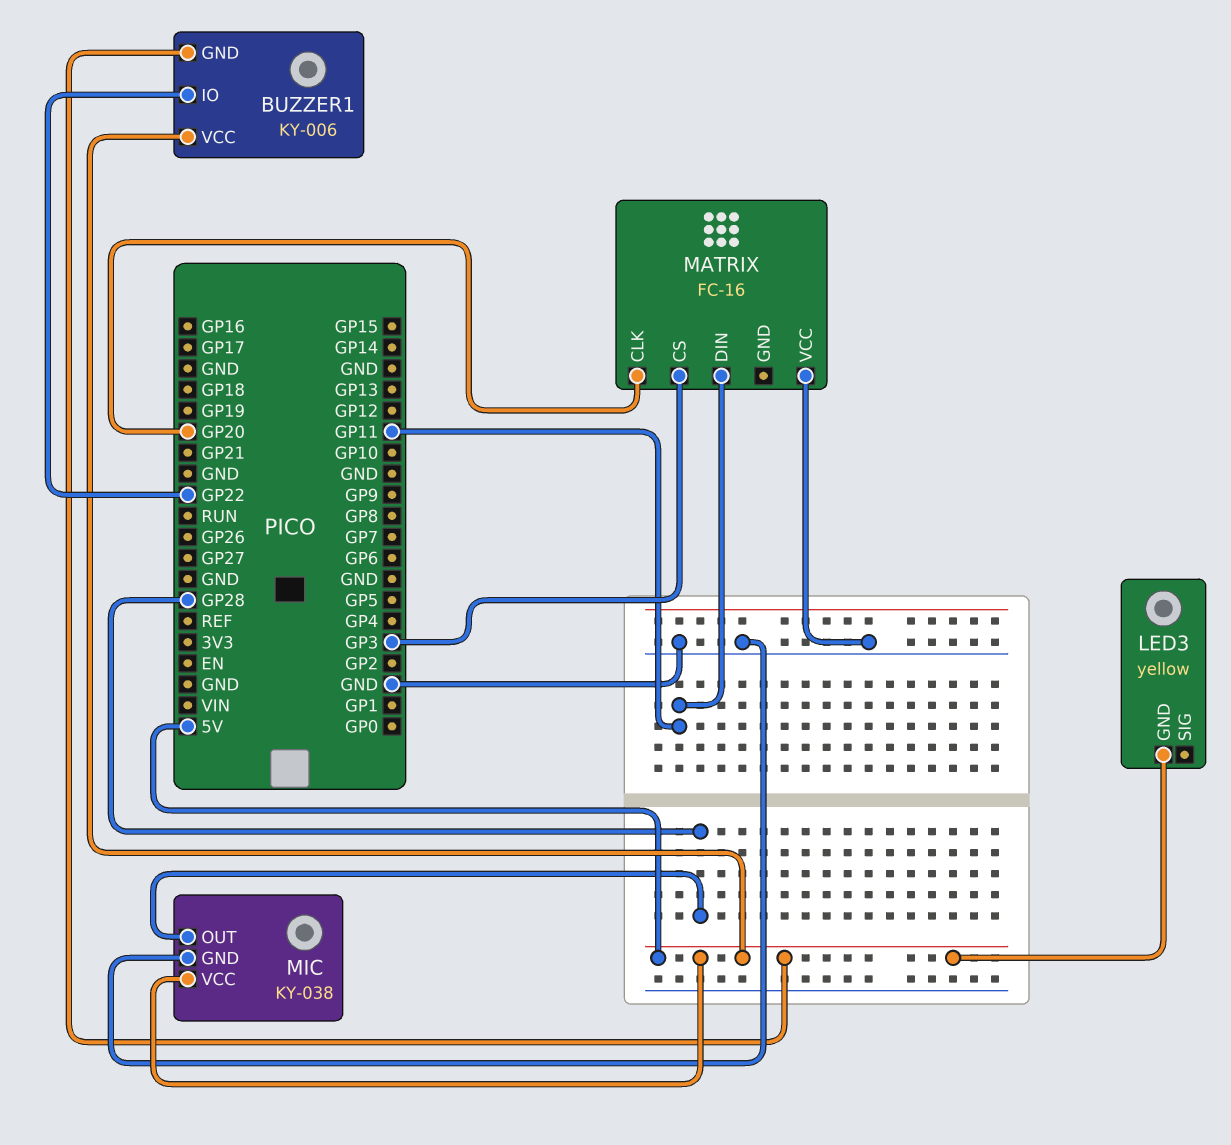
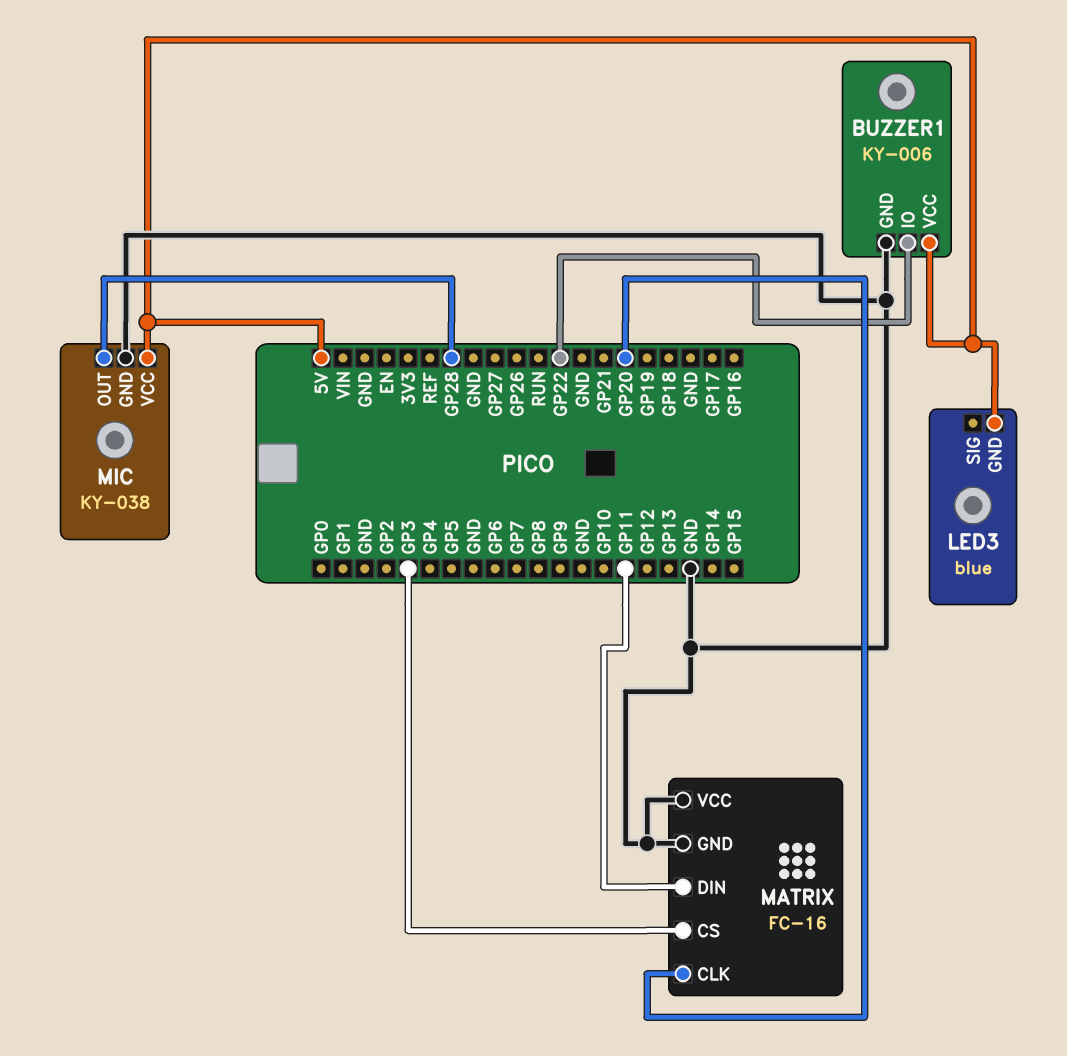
BUZZER1 pin GND: 5V -> GND
LED3: yellow -> blue
MATRIX pin GND: none -> GND

